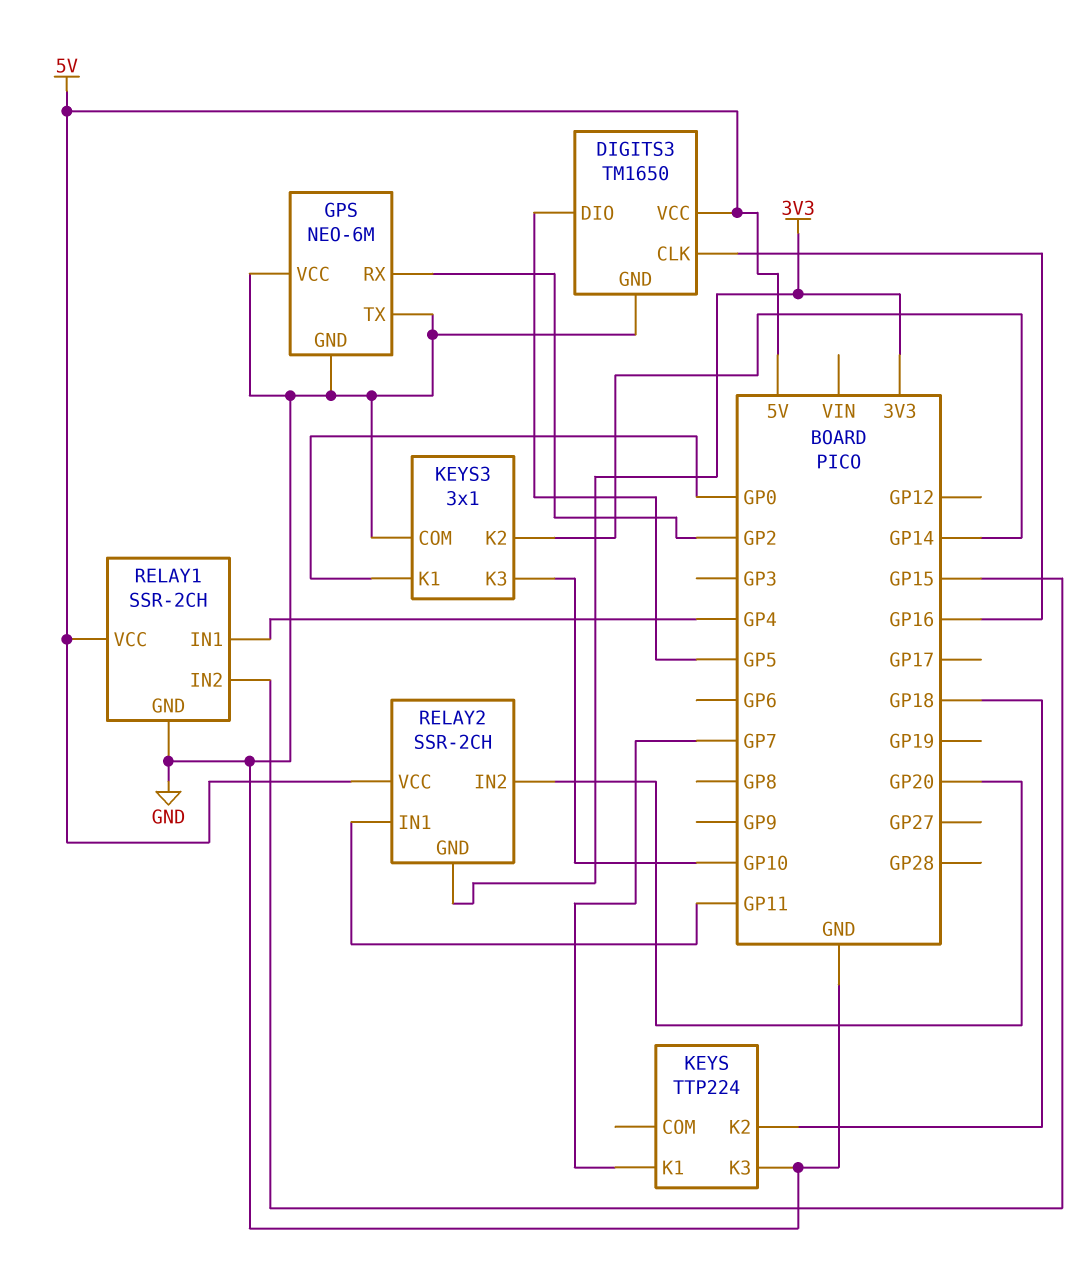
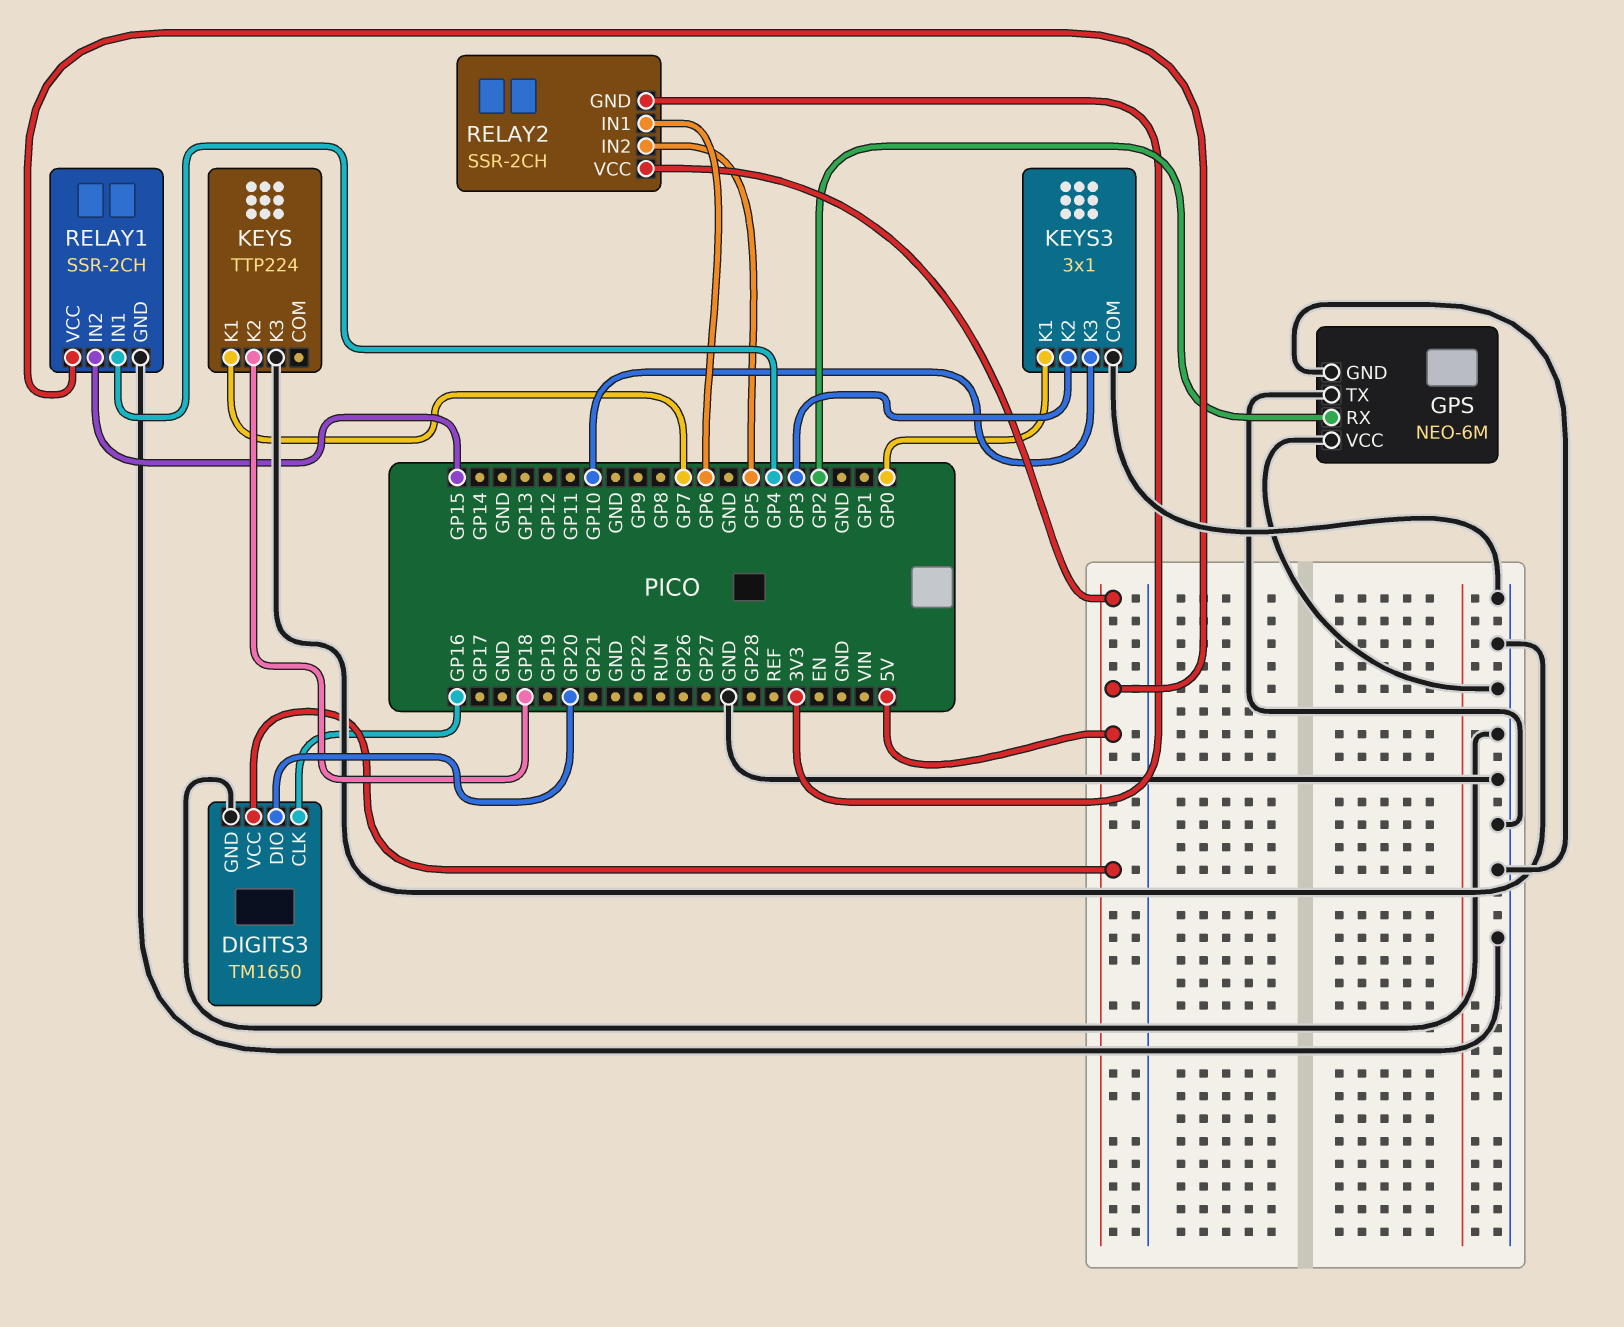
DIGITS3 pin DIO: GP5 -> GP20
KEYS3 pin K2: GP14 -> GP3
RELAY2 pin IN1: GP11 -> GP6
RELAY2 pin IN2: GP20 -> GP5

